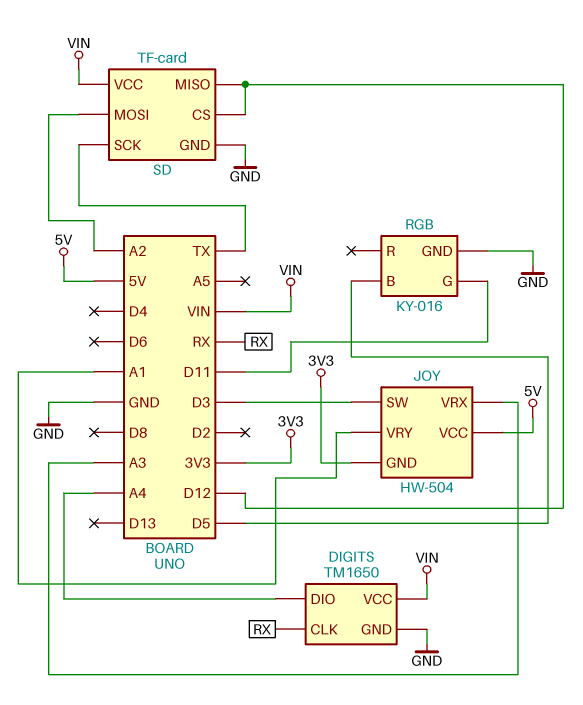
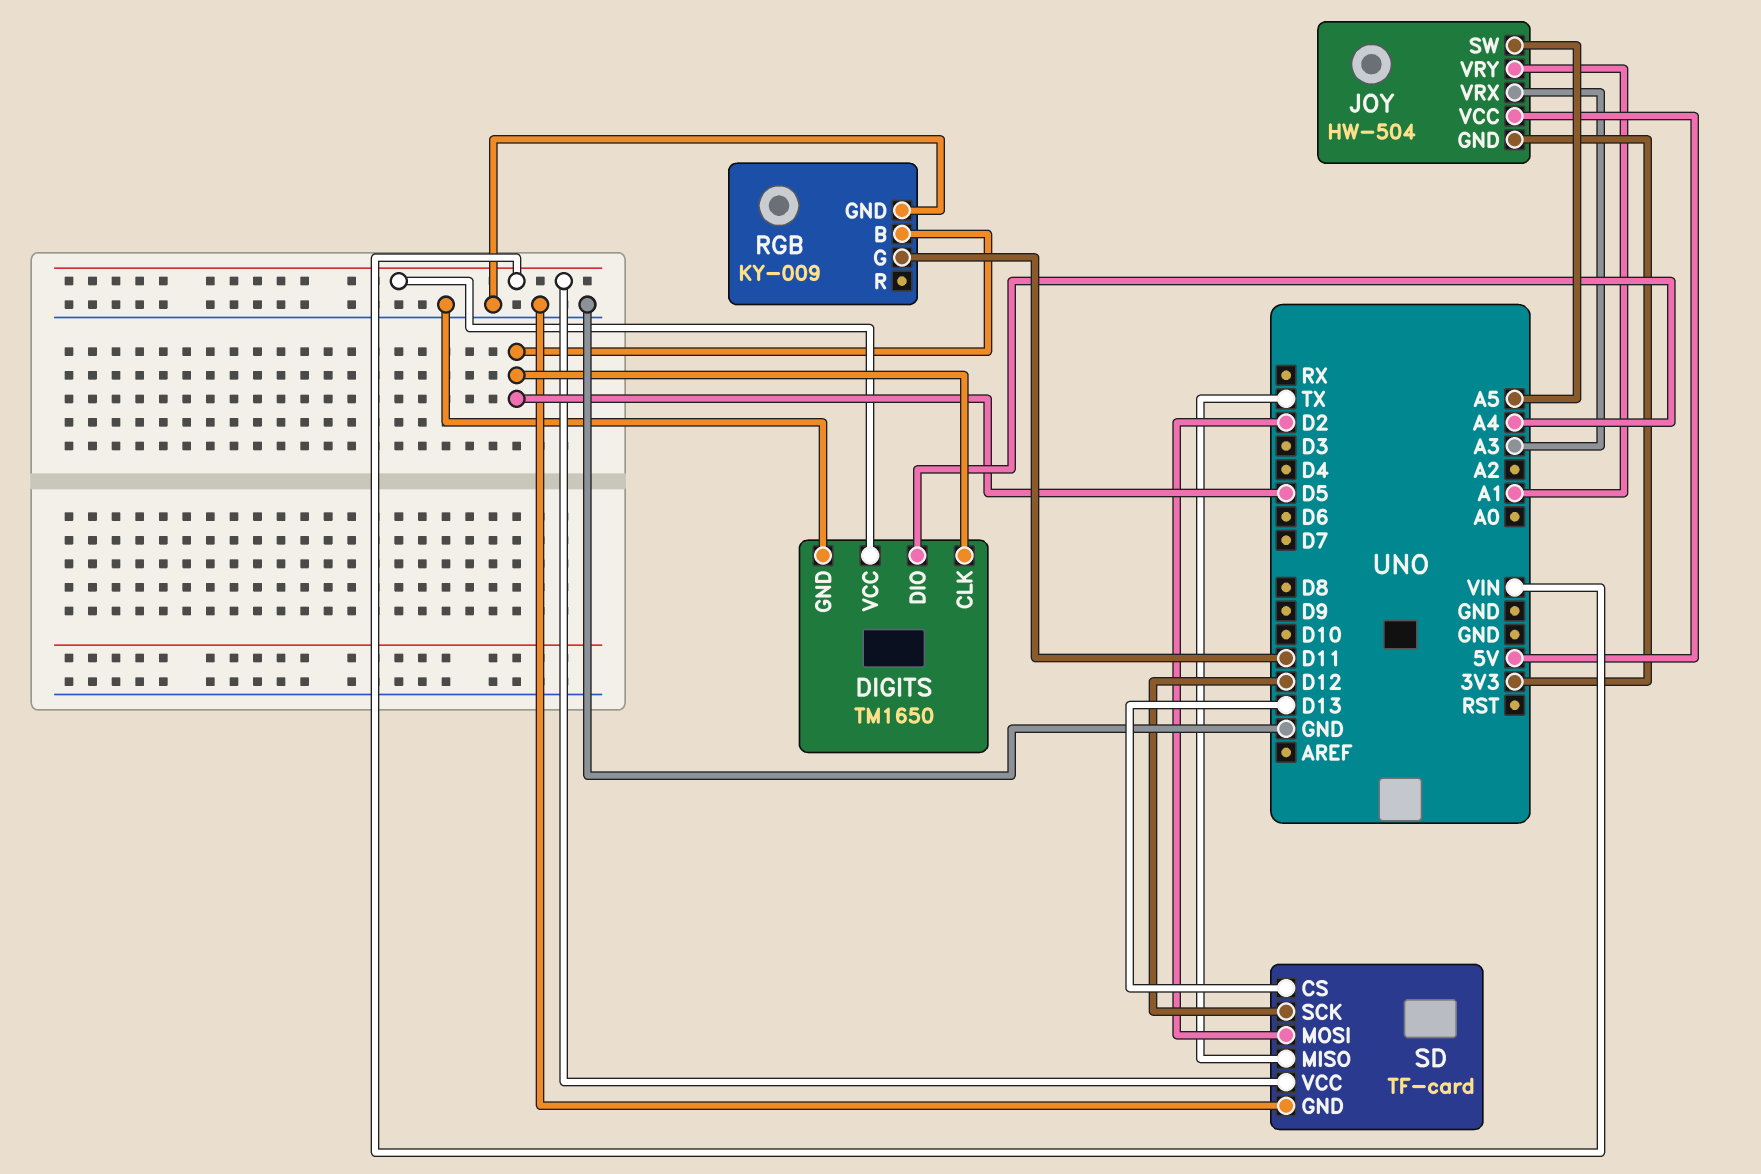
DIGITS pin CLK: RX -> D5
JOY pin SW: D3 -> A5
RGB: KY-016 -> KY-009
SD pin CS: D12 -> D13
SD pin MISO: D12 -> TX
SD pin MOSI: A2 -> D2
SD pin SCK: TX -> D12

